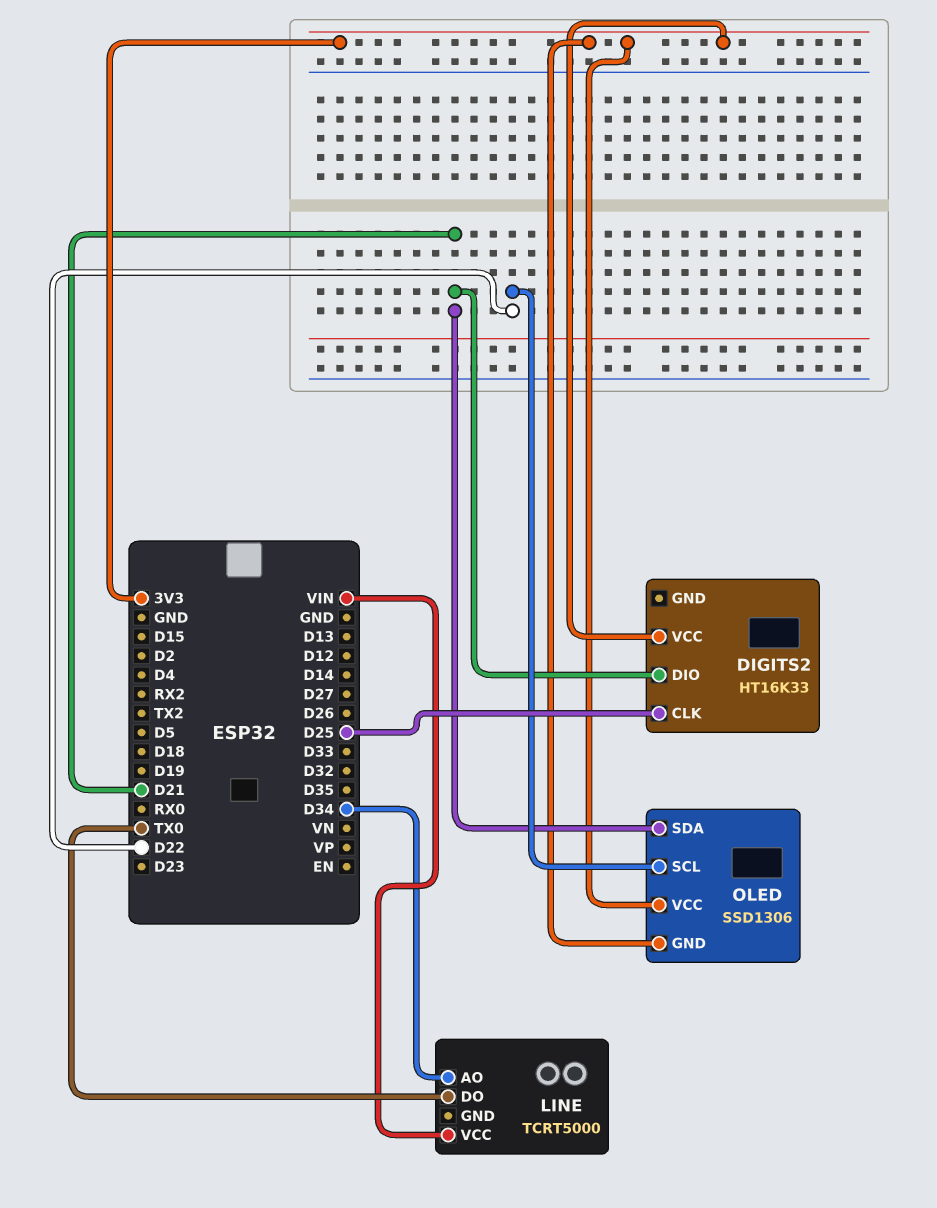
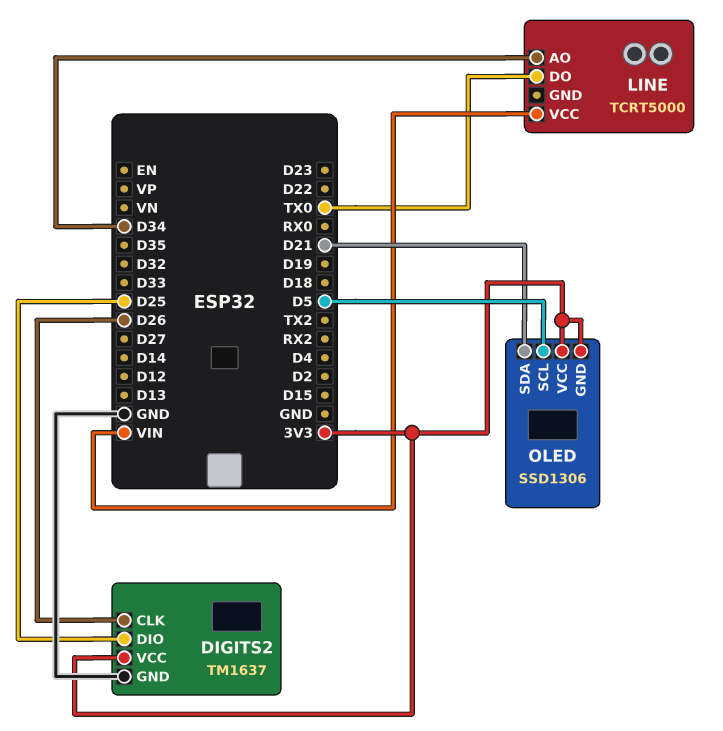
DIGITS2: HT16K33 -> TM1637
DIGITS2 pin CLK: D25 -> D26
DIGITS2 pin DIO: D21 -> D25
DIGITS2 pin GND: none -> GND
OLED pin SCL: D22 -> D5

